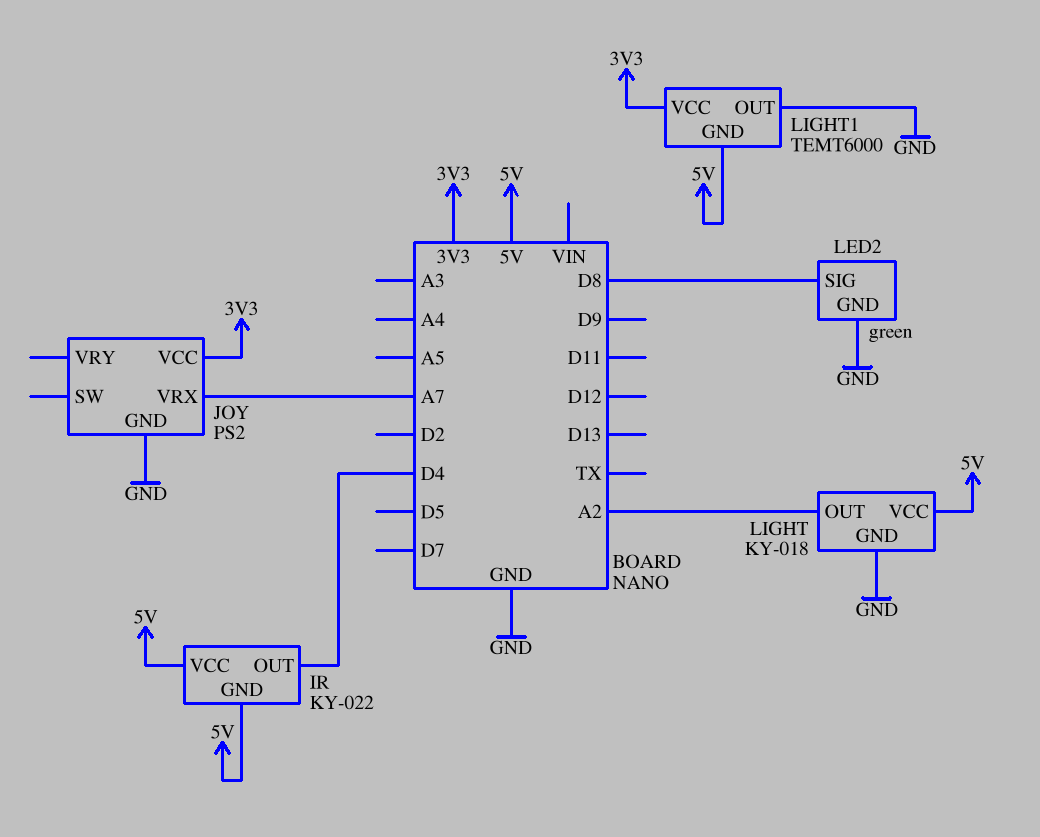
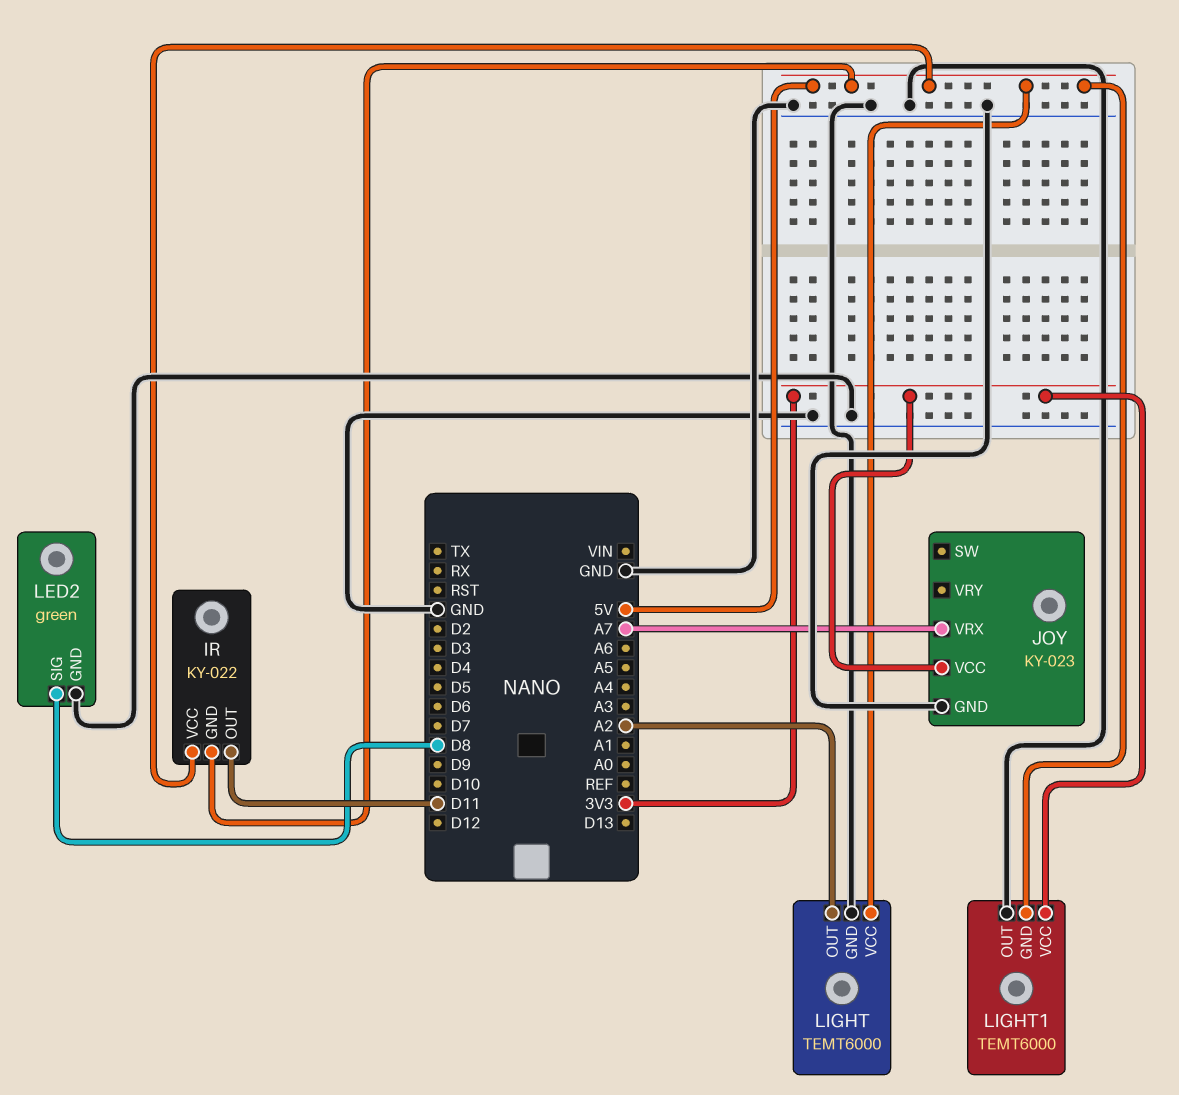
IR pin OUT: D4 -> D11
JOY: PS2 -> KY-023
LIGHT: KY-018 -> TEMT6000

